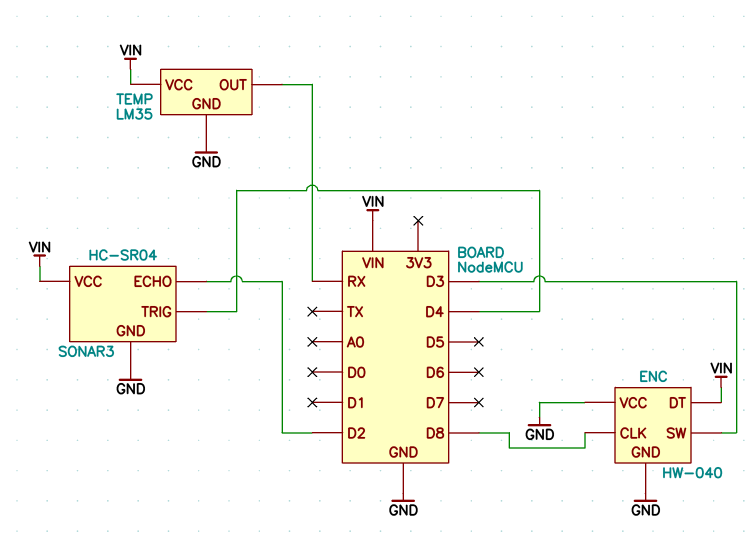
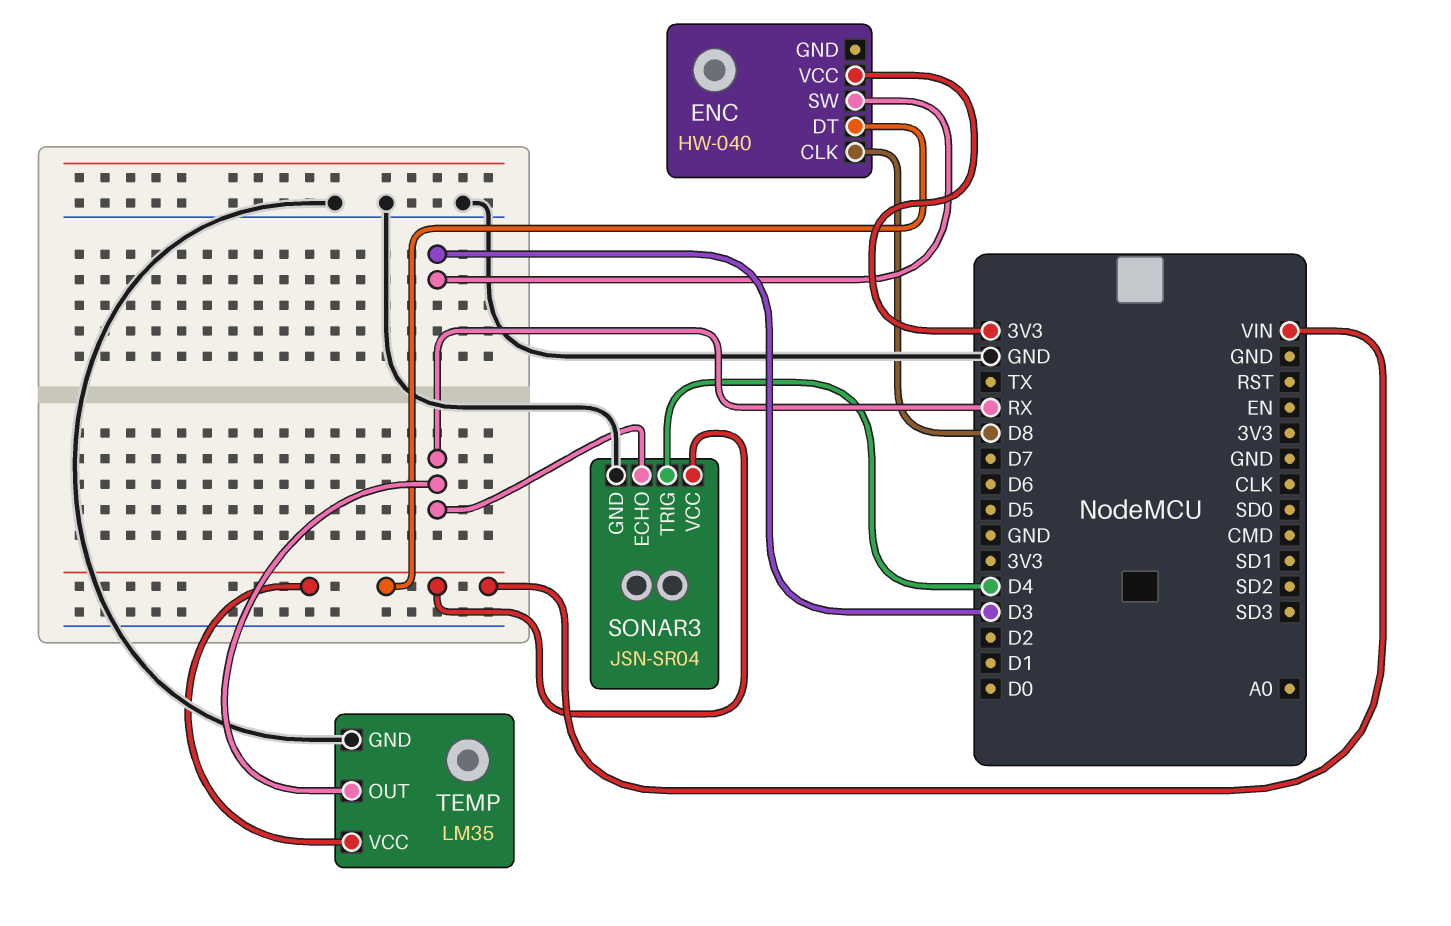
ENC pin GND: GND -> none
ENC pin VCC: GND -> 3V3
SONAR3: HC-SR04 -> JSN-SR04
SONAR3 pin ECHO: D2 -> RX

